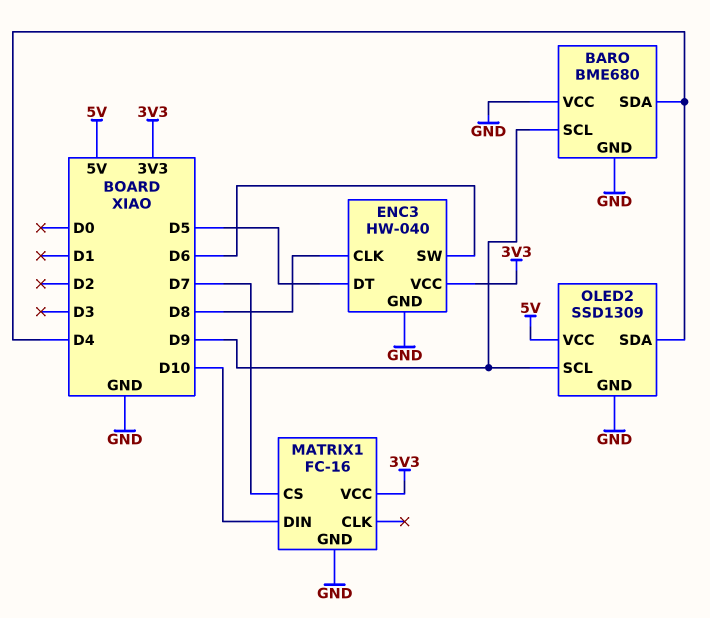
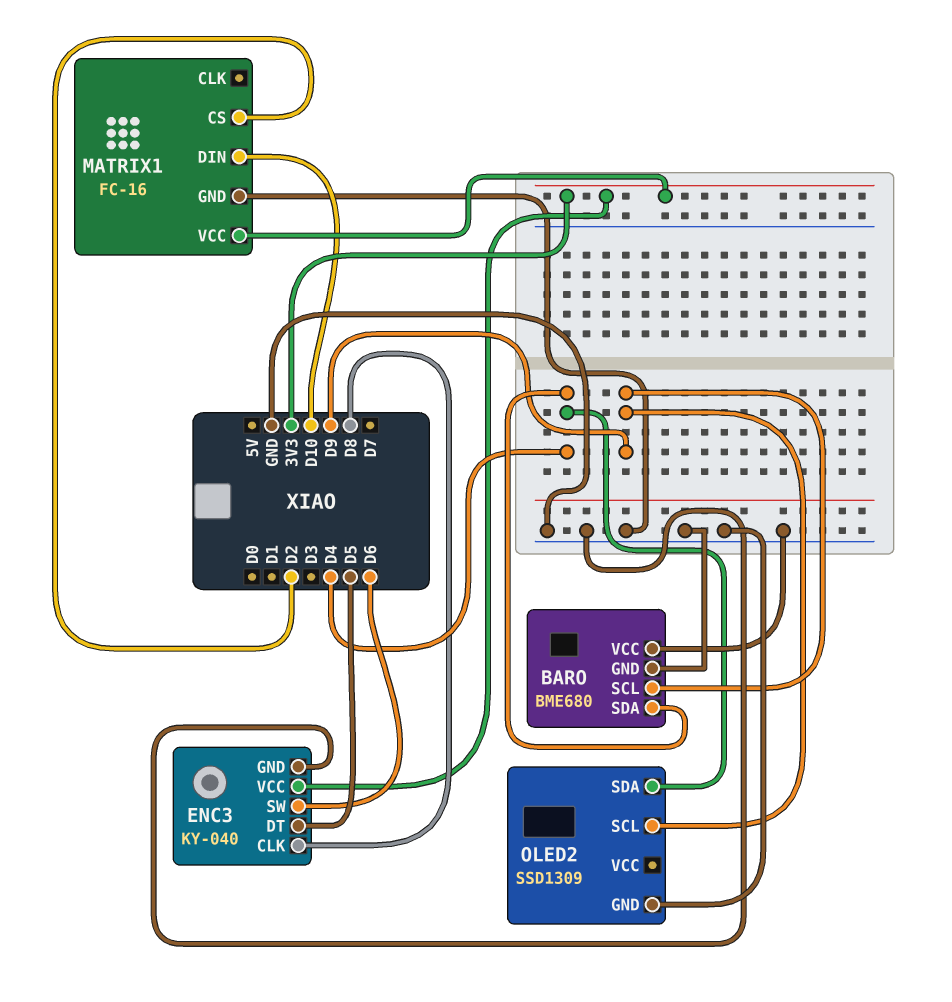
ENC3: HW-040 -> KY-040
MATRIX1 pin CS: D7 -> D2
OLED2 pin VCC: 5V -> none

